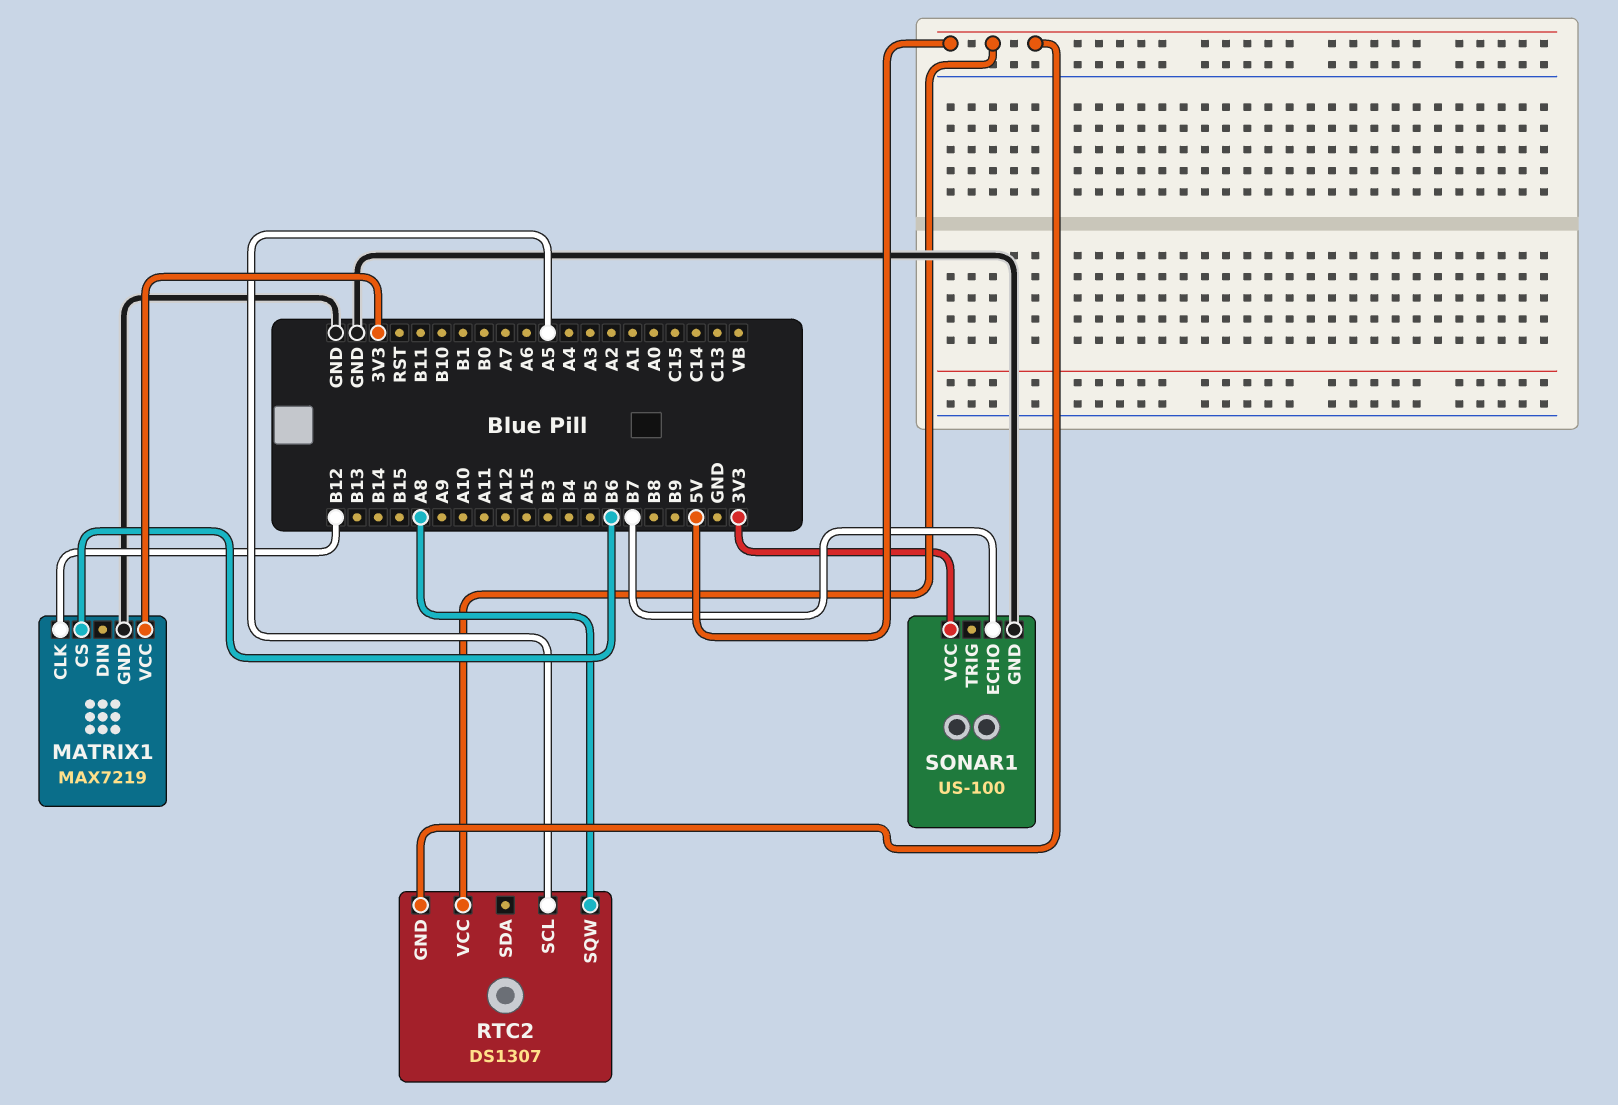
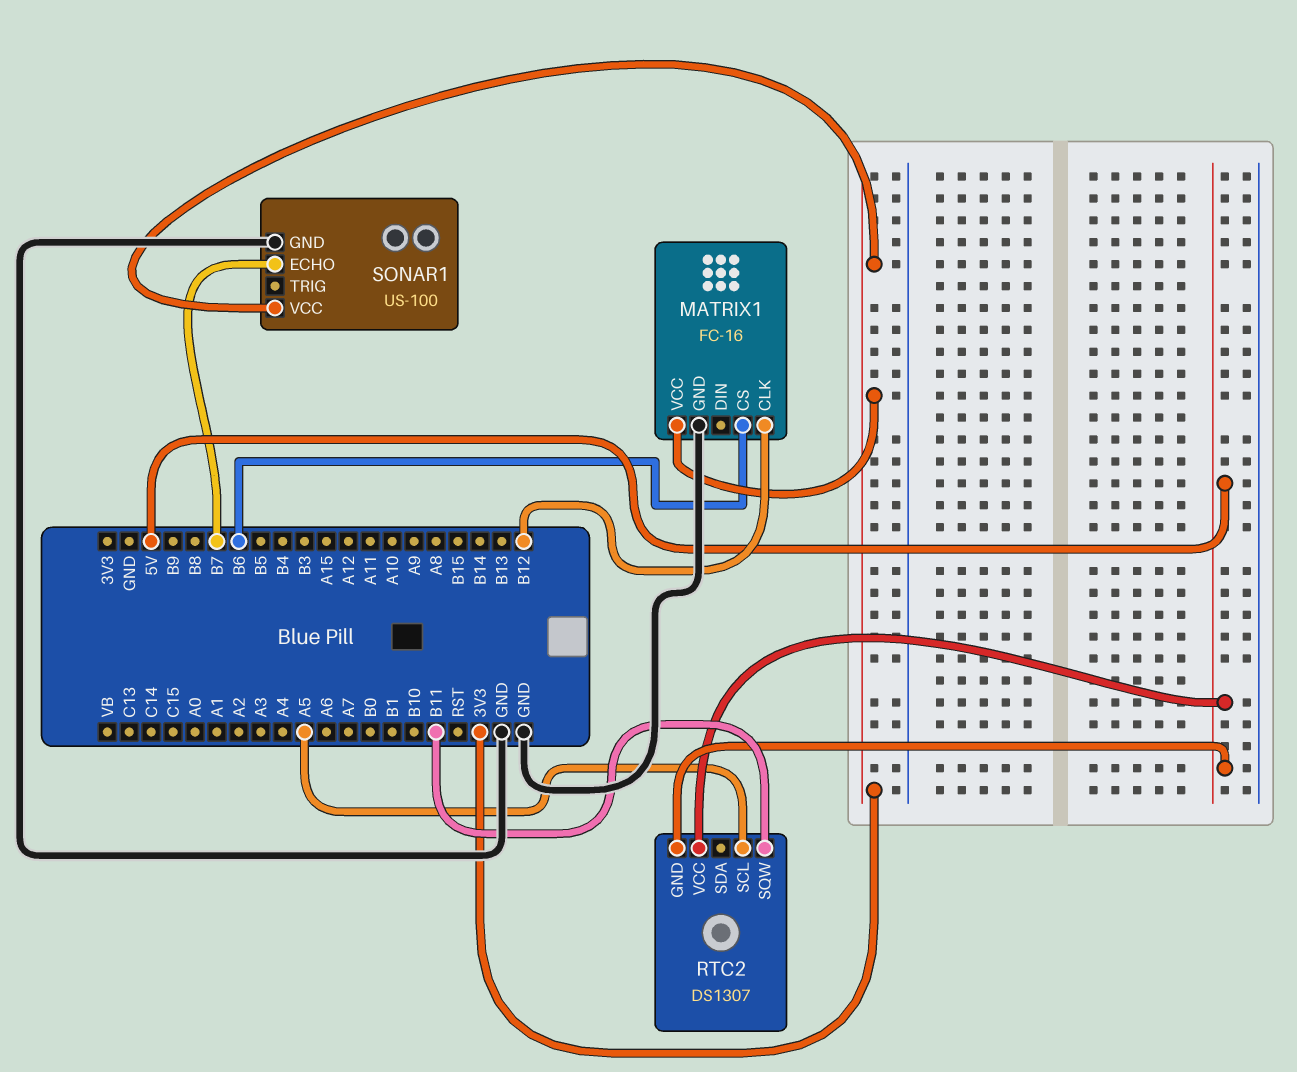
MATRIX1: MAX7219 -> FC-16
RTC2 pin SQW: A8 -> B11

